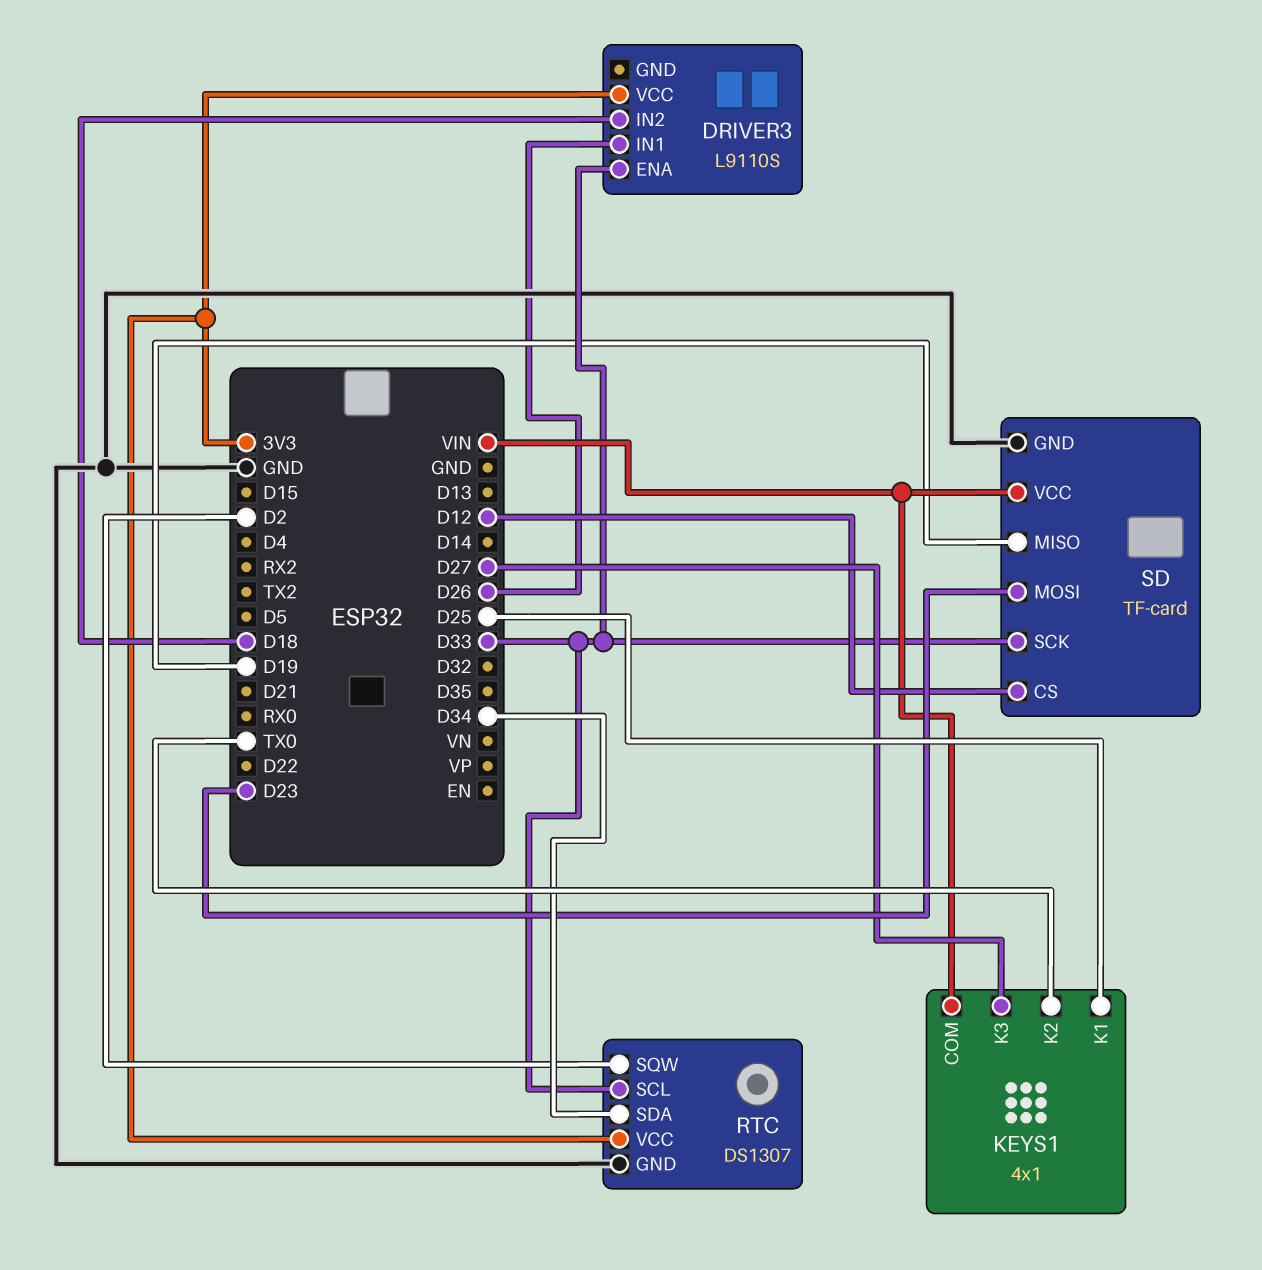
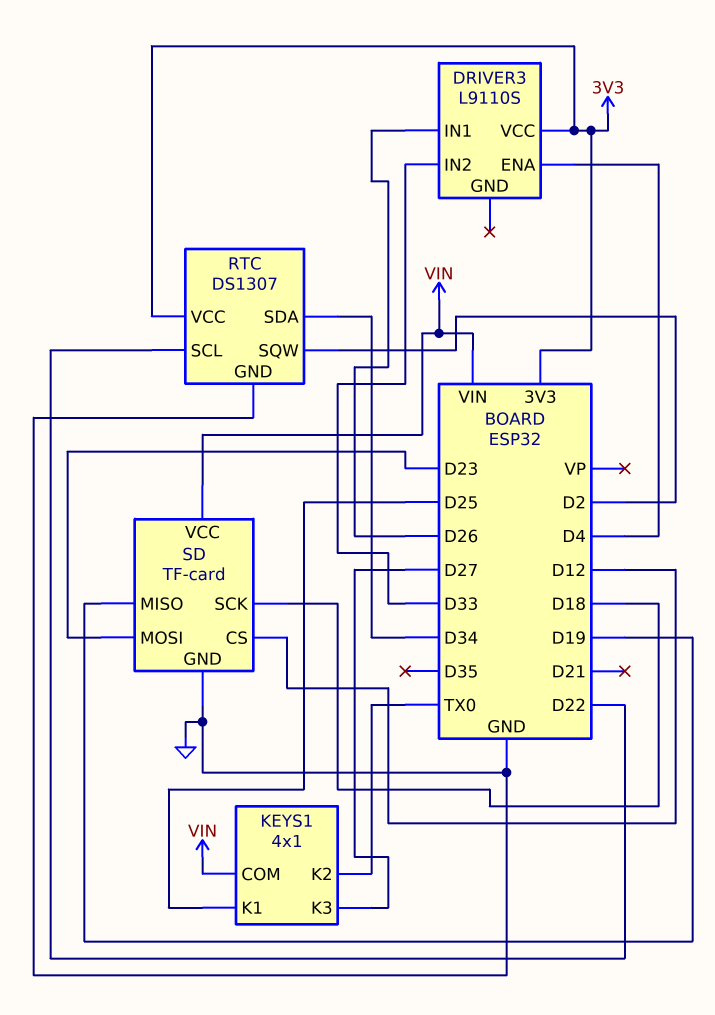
DRIVER3 pin ENA: D33 -> D4
DRIVER3 pin IN2: D18 -> D33
RTC pin SCL: D33 -> D22
SD pin SCK: D33 -> D18

